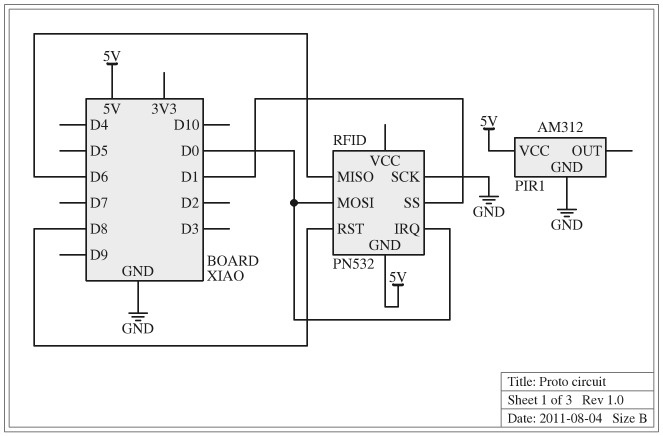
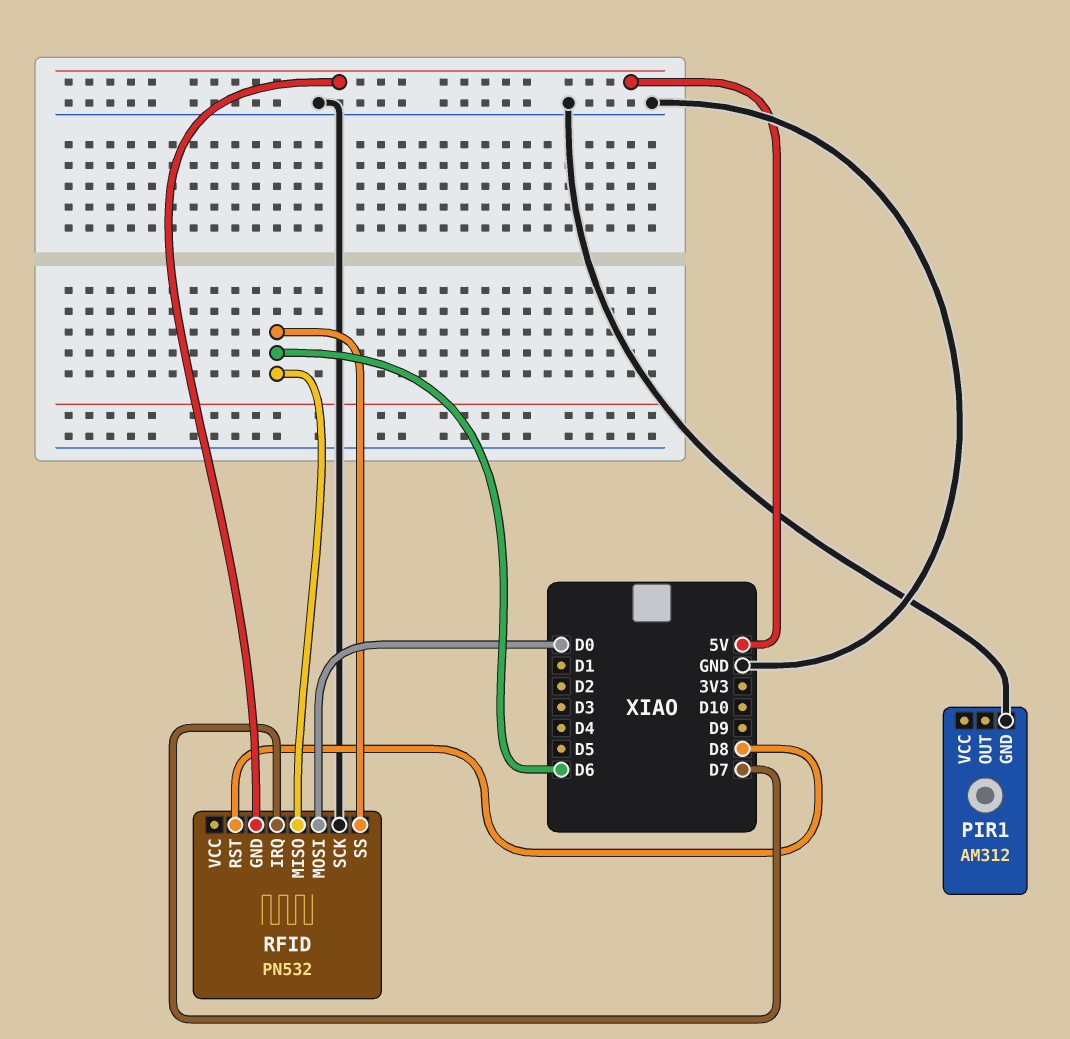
PIR1 pin VCC: 5V -> none
RFID pin IRQ: D0 -> D7
RFID pin SS: D1 -> D6

